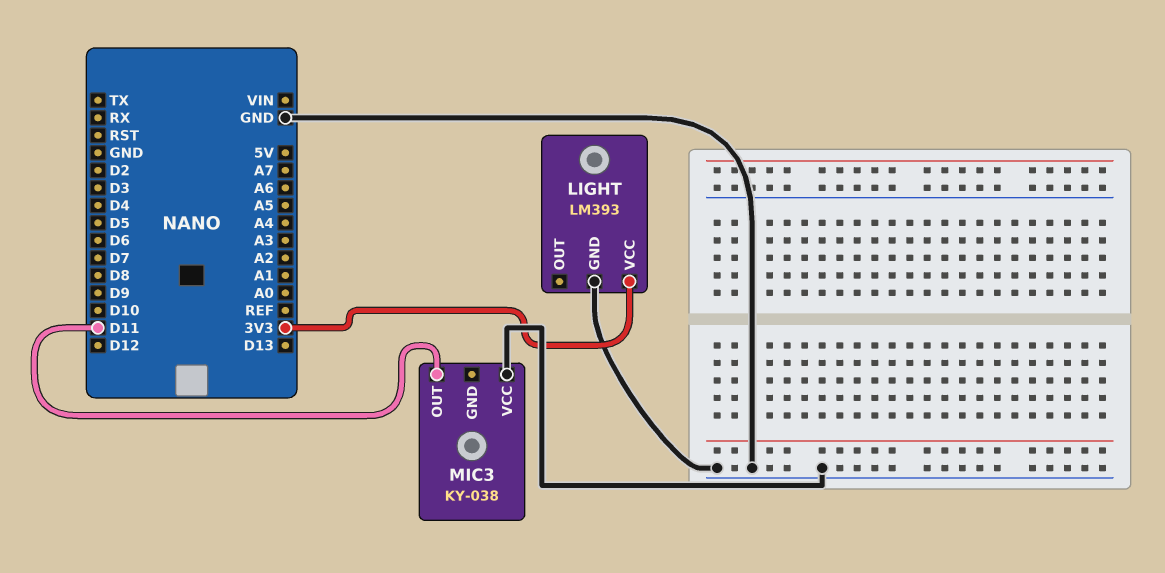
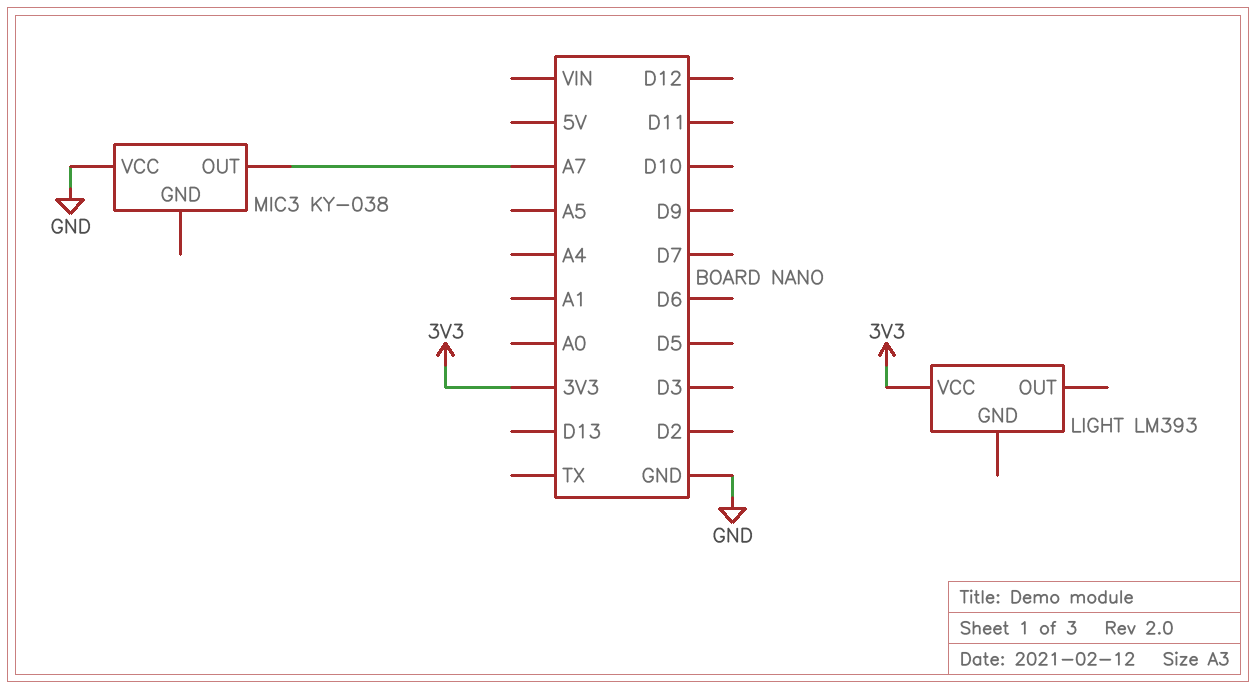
LIGHT pin GND: GND -> none
MIC3 pin OUT: D11 -> A7

